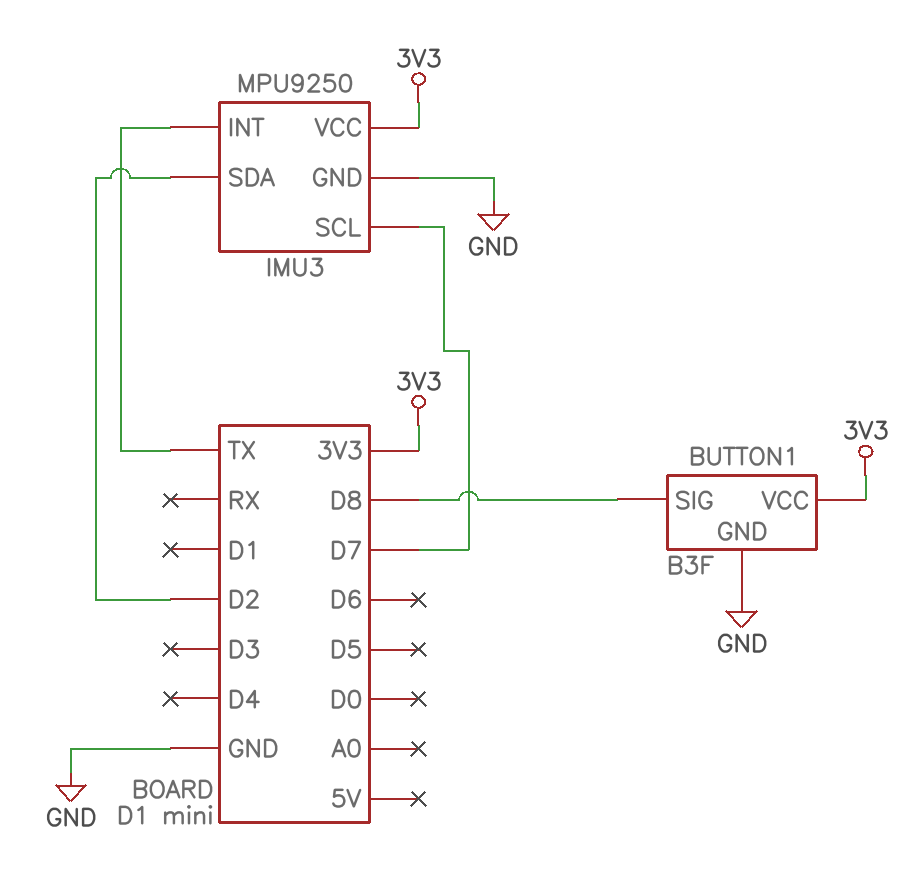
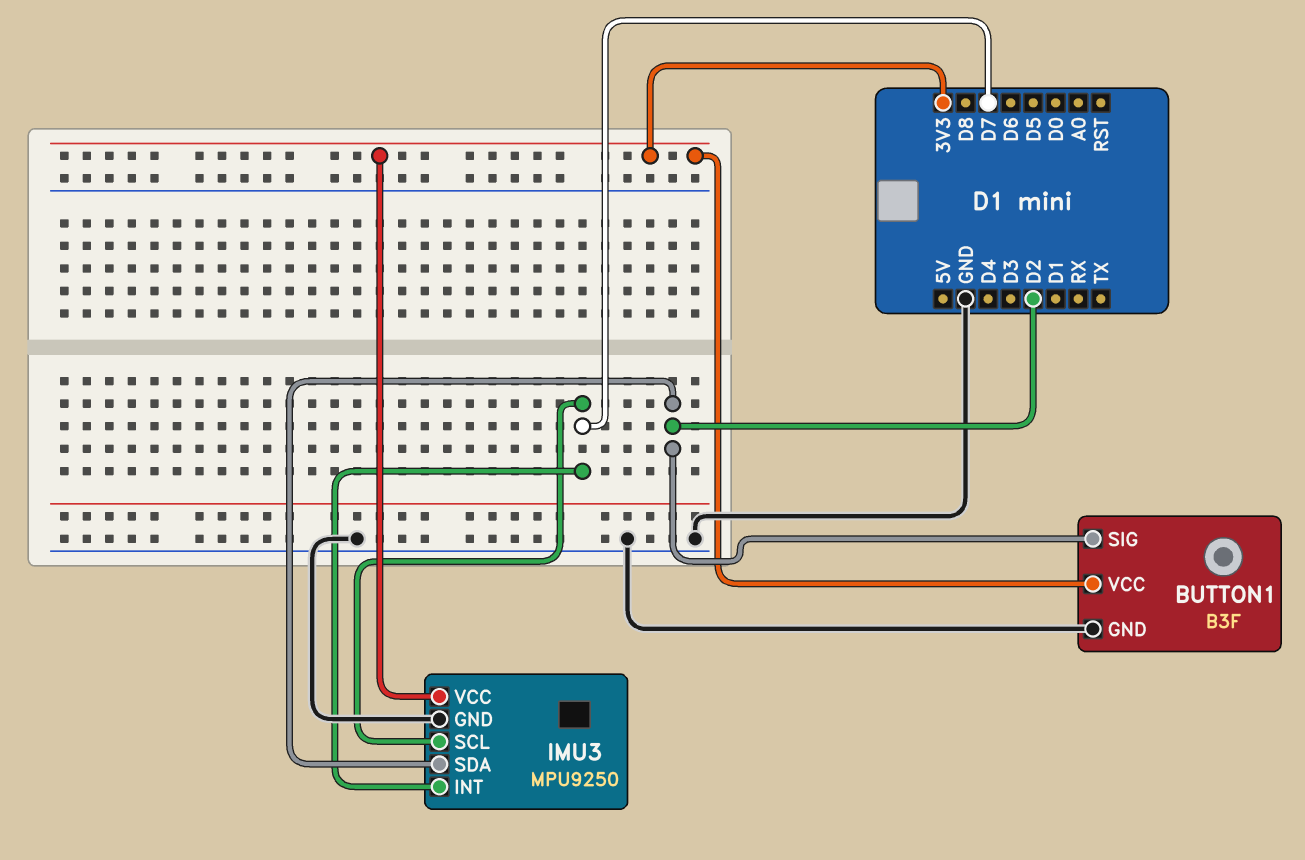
BUTTON1 pin SIG: D8 -> D2
IMU3 pin INT: TX -> D7

